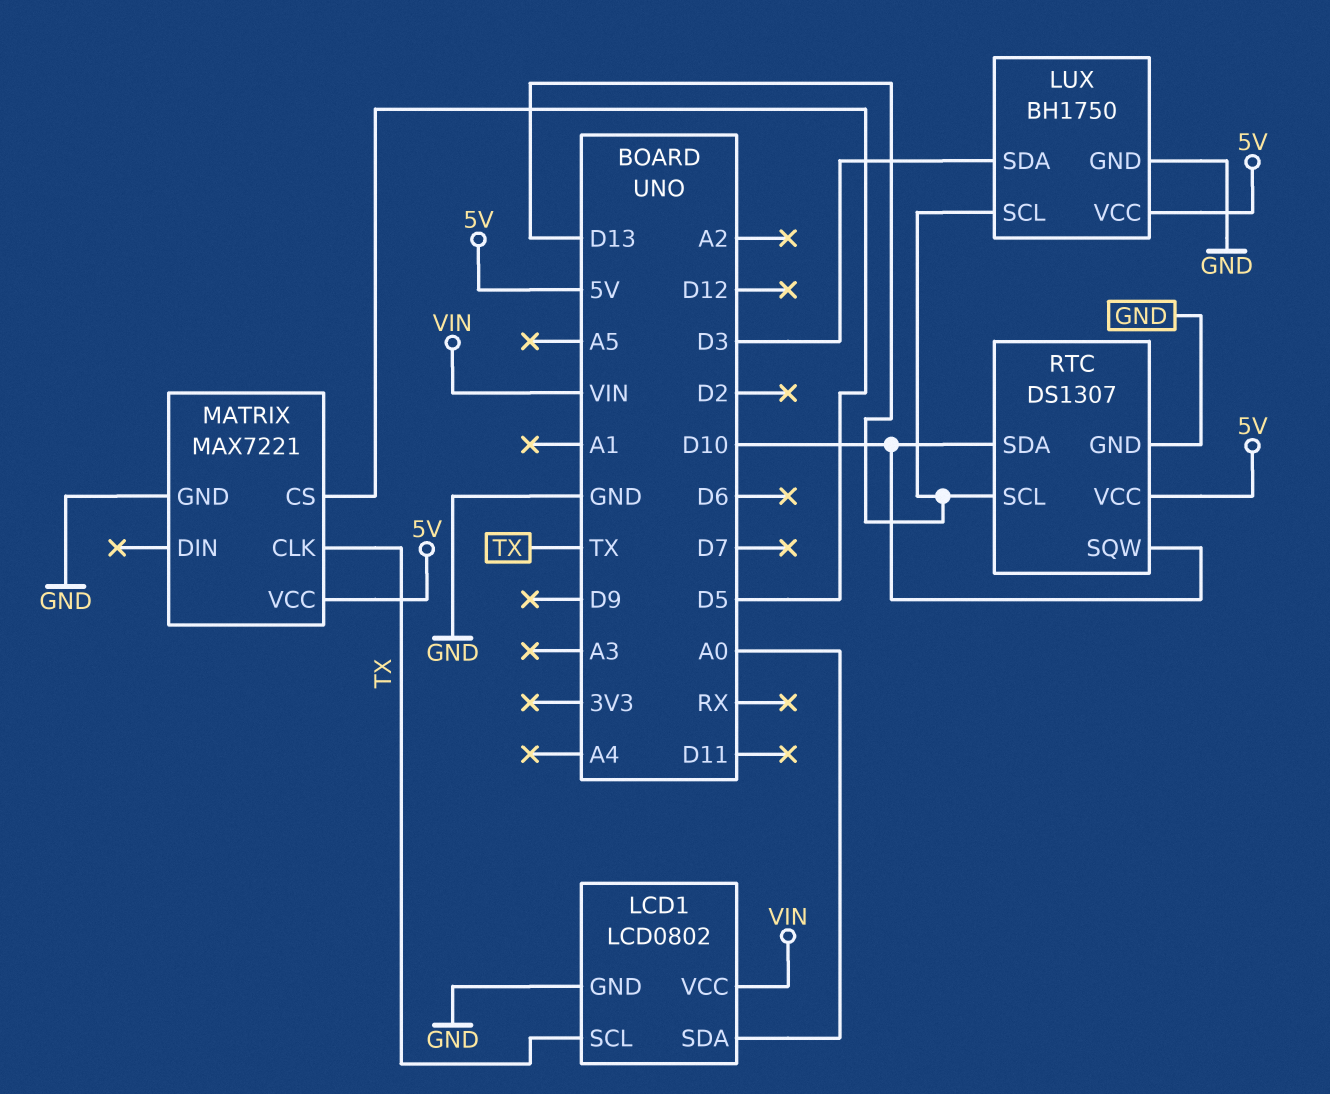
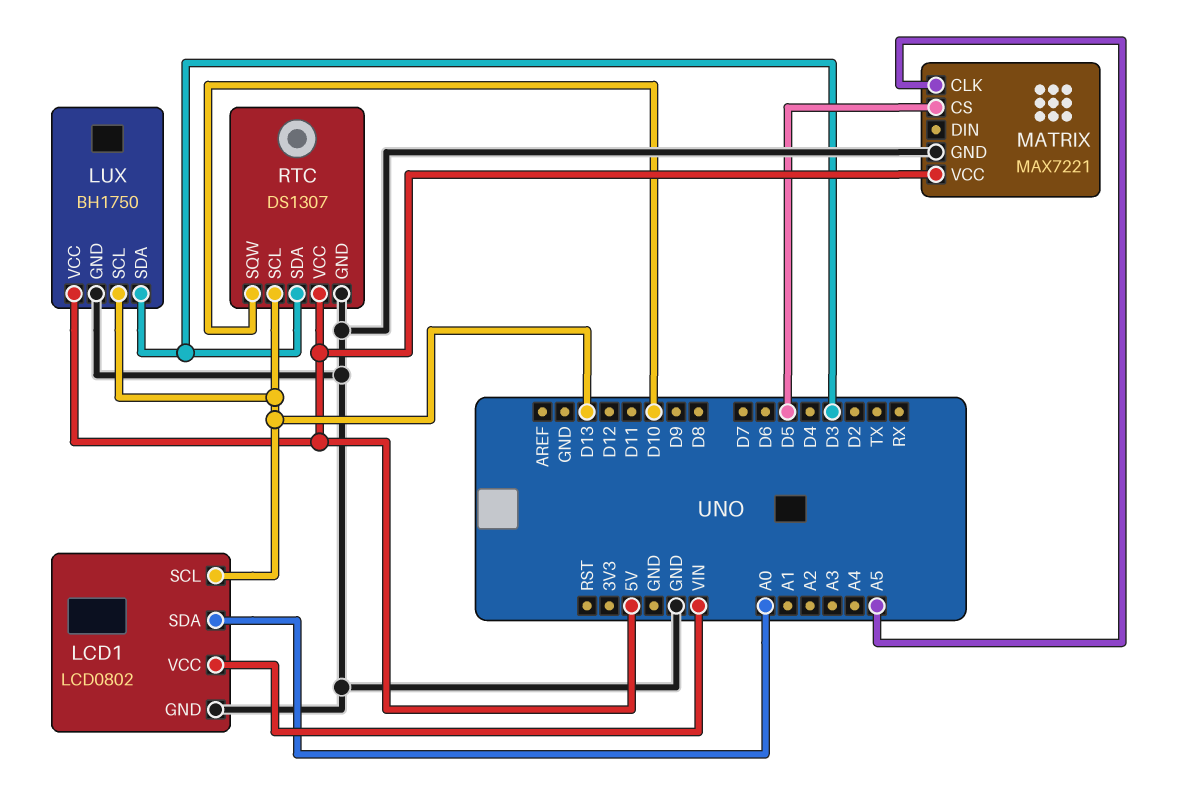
LCD1 pin SCL: TX -> D13
MATRIX pin CLK: TX -> A5
RTC pin SDA: D10 -> D3

